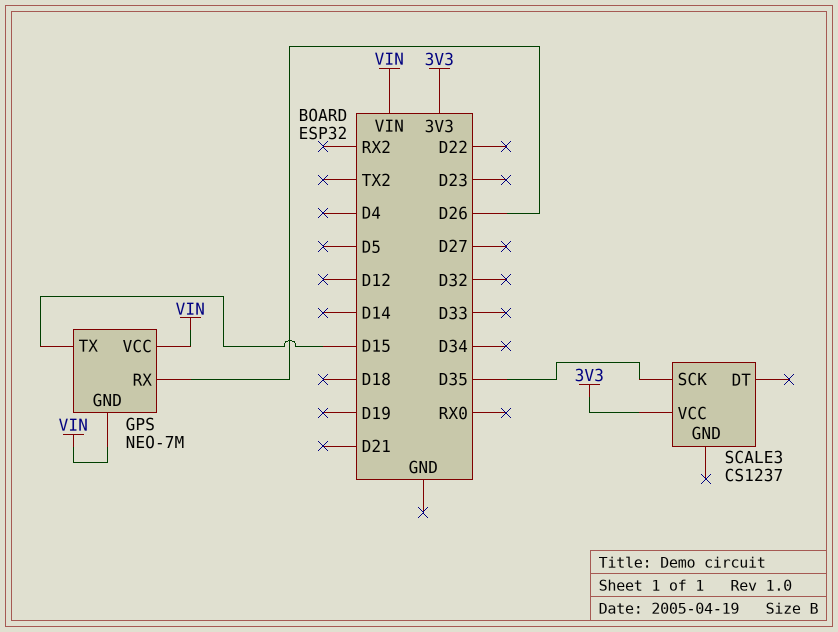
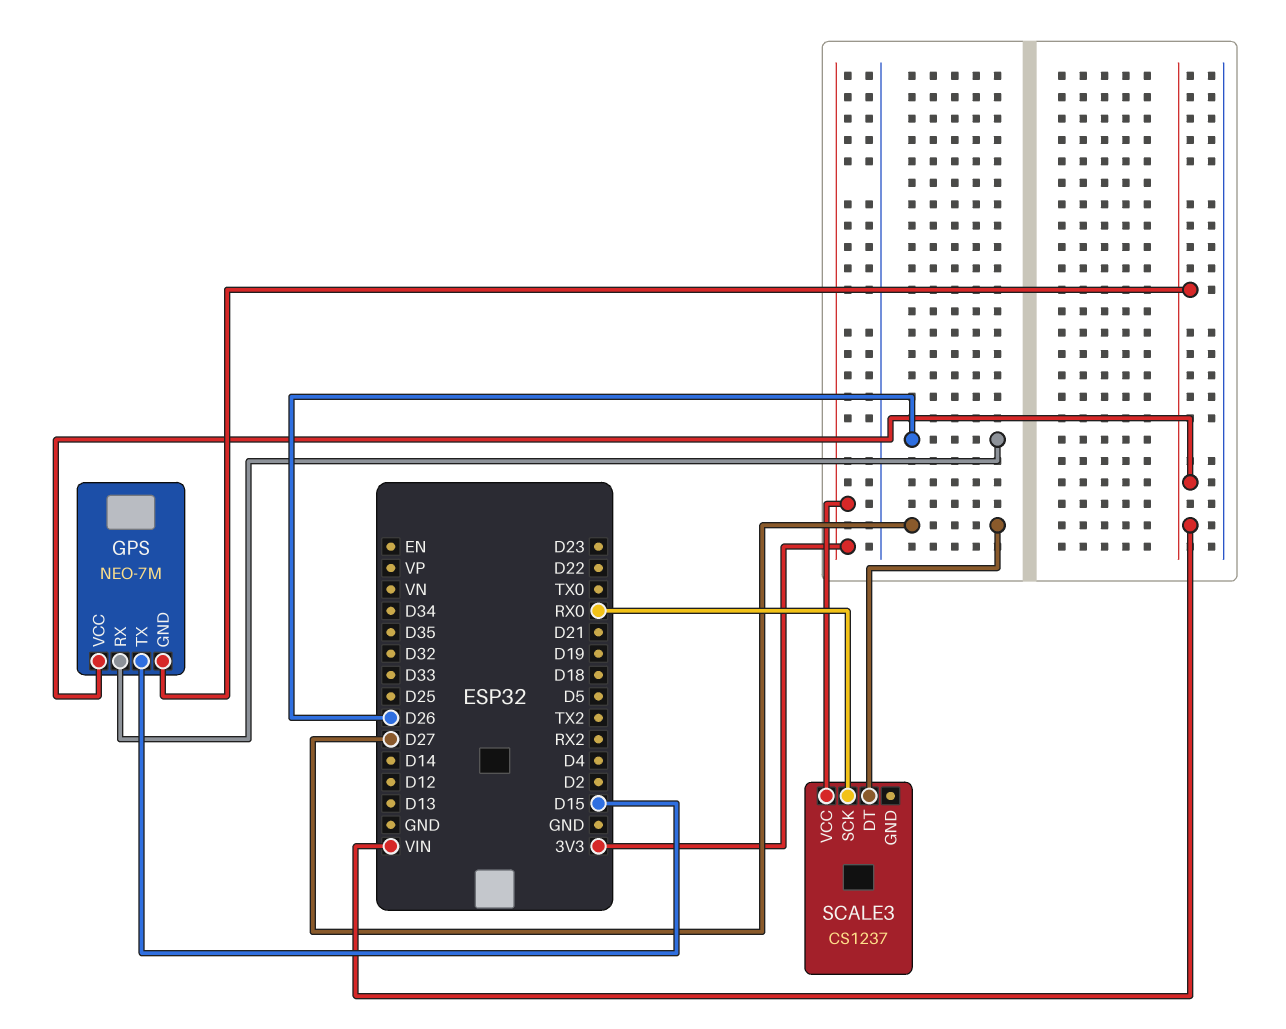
SCALE3 pin DT: none -> D27
SCALE3 pin SCK: D35 -> RX0

